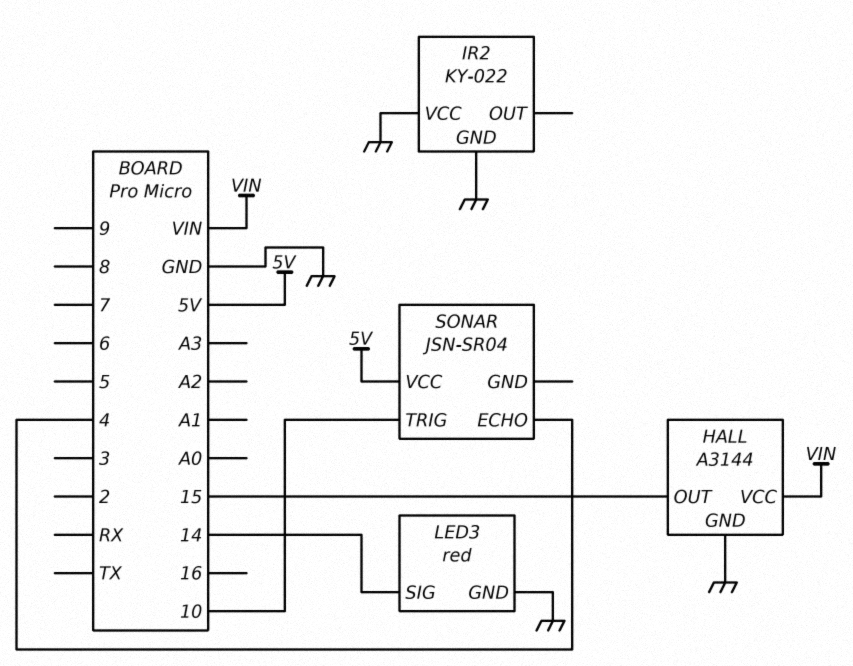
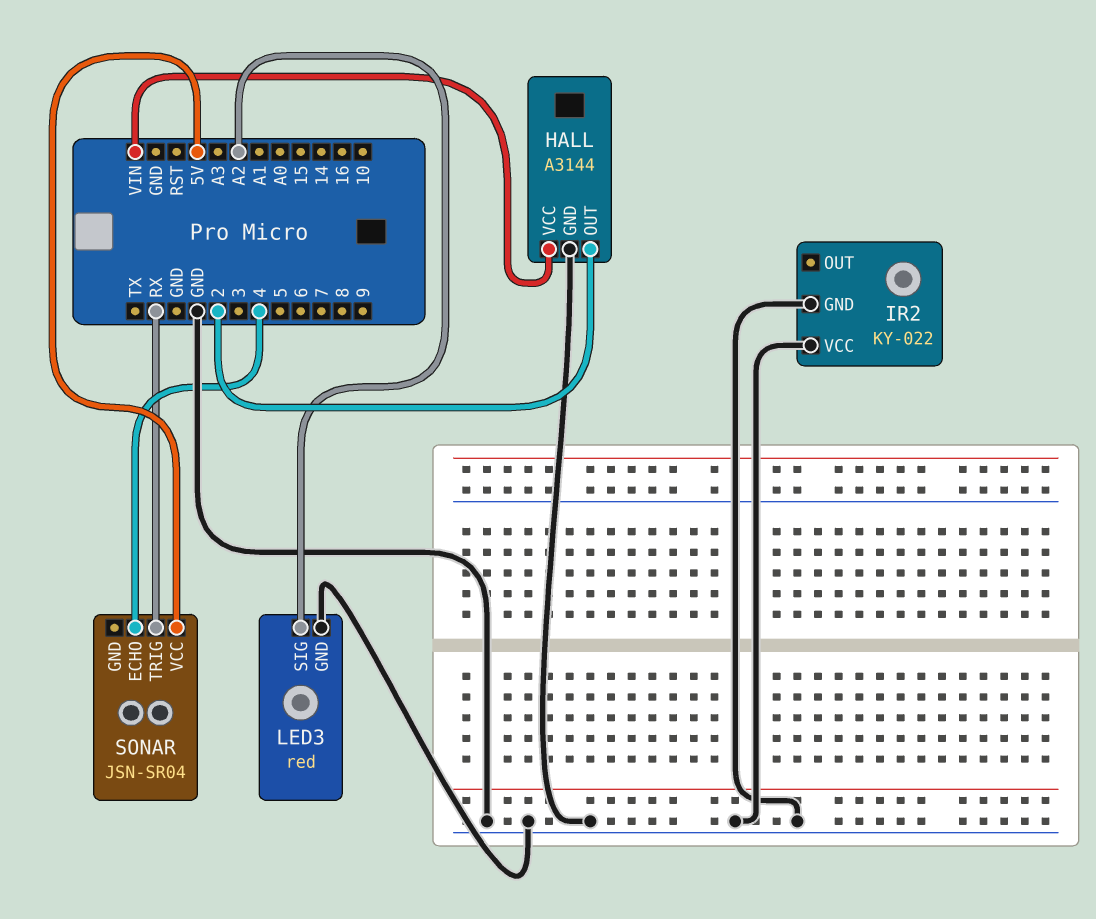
HALL pin OUT: 15 -> 2
LED3 pin SIG: 14 -> A2
SONAR pin TRIG: 10 -> RX

